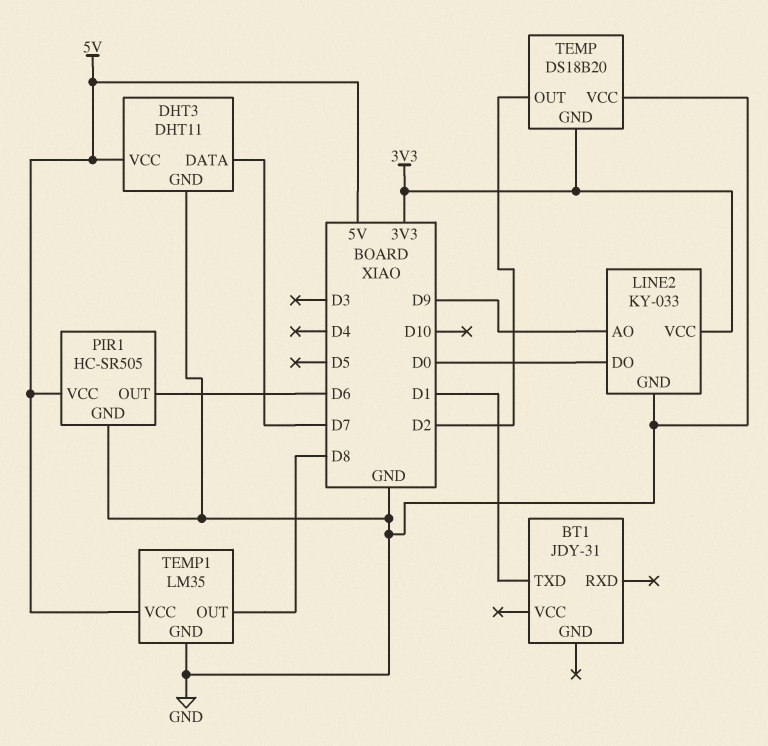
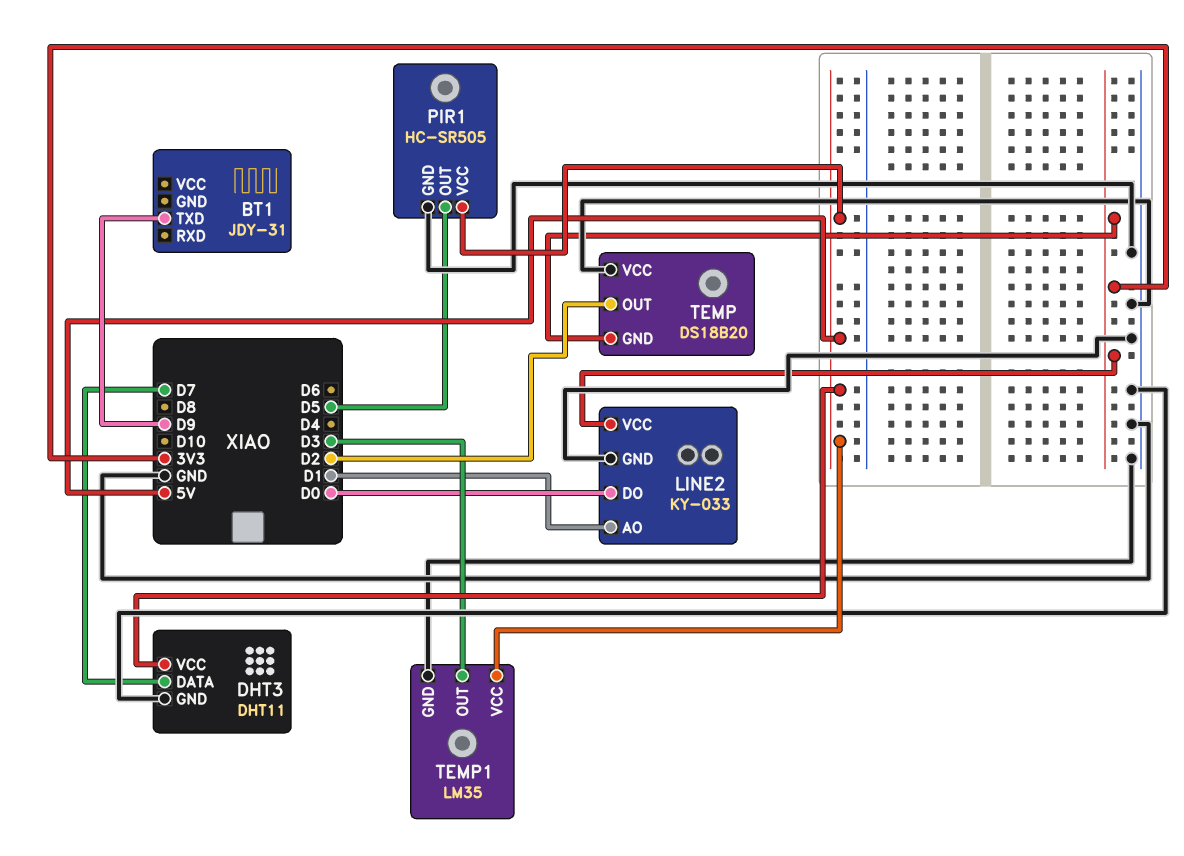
BT1 pin TXD: D1 -> D9
LINE2 pin AO: D9 -> D1
PIR1 pin OUT: D6 -> D5
TEMP1 pin OUT: D8 -> D3

